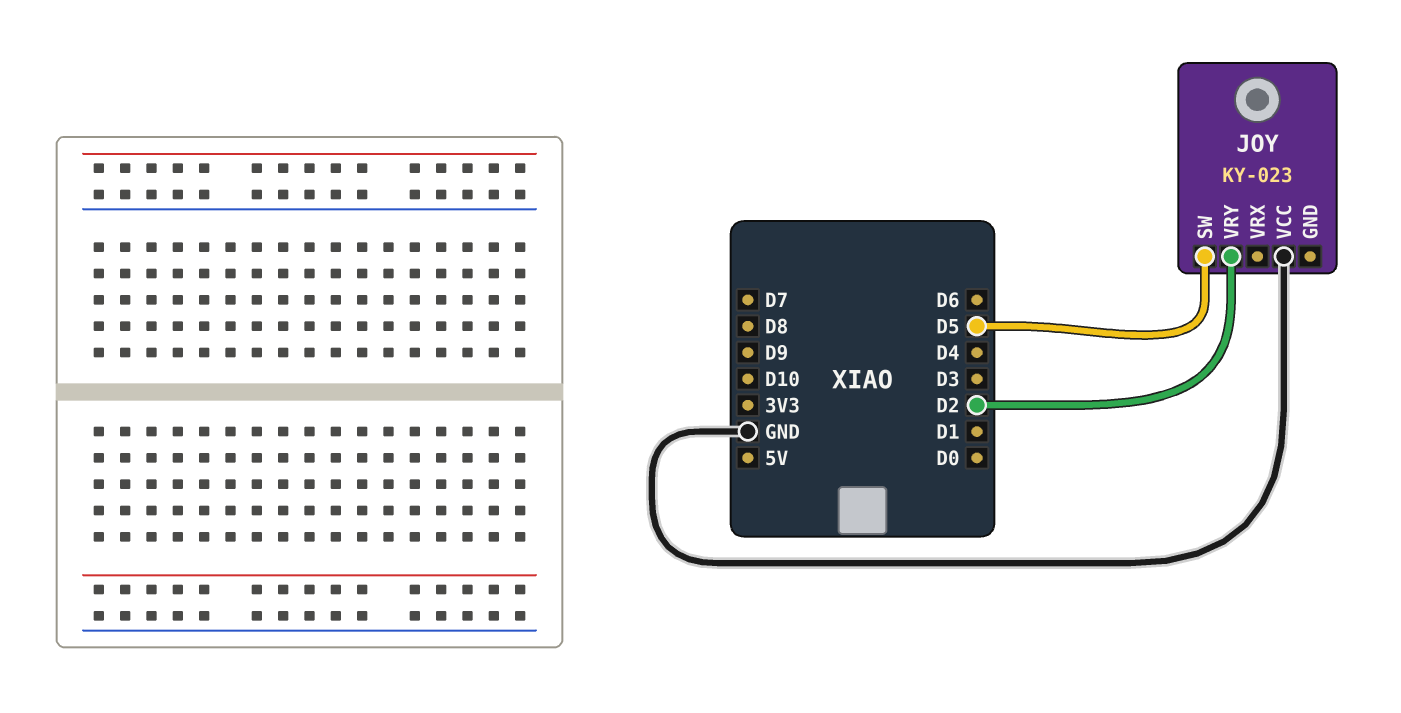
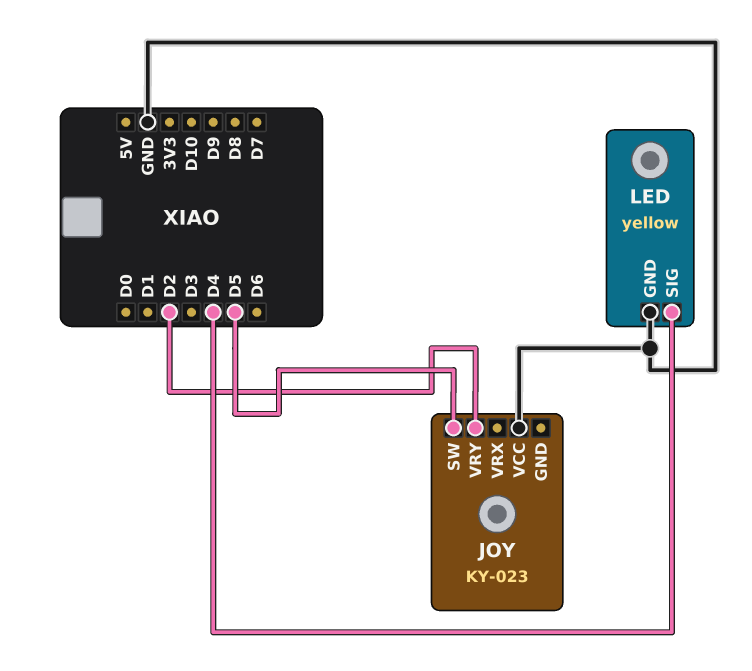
LED: none -> yellow
LED pin GND: none -> GND
LED pin SIG: none -> D4

